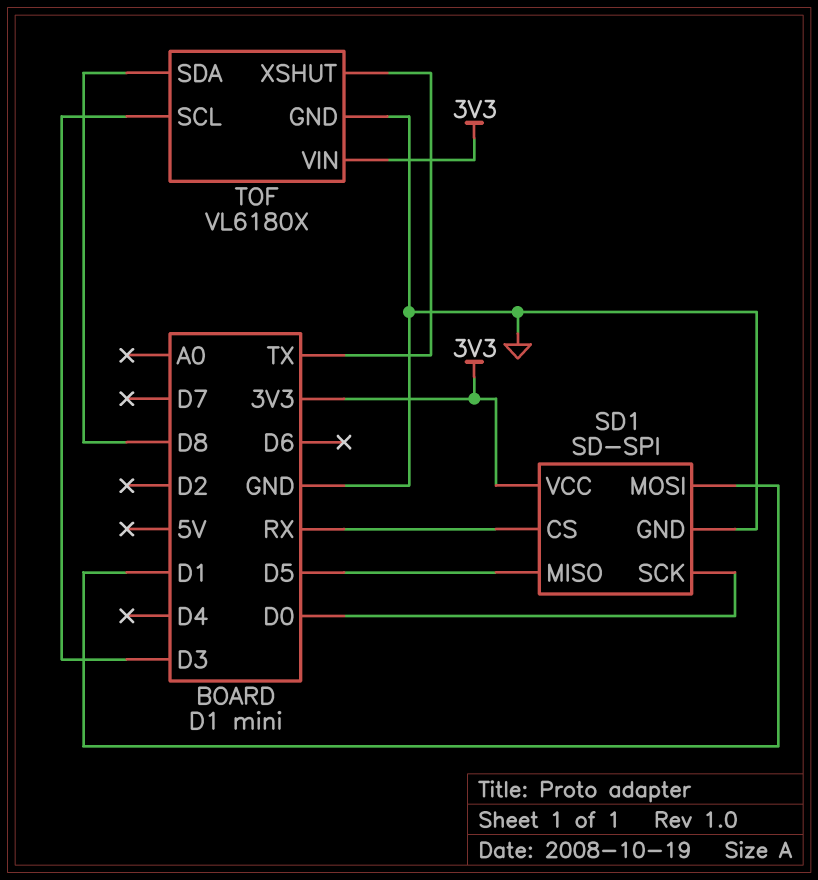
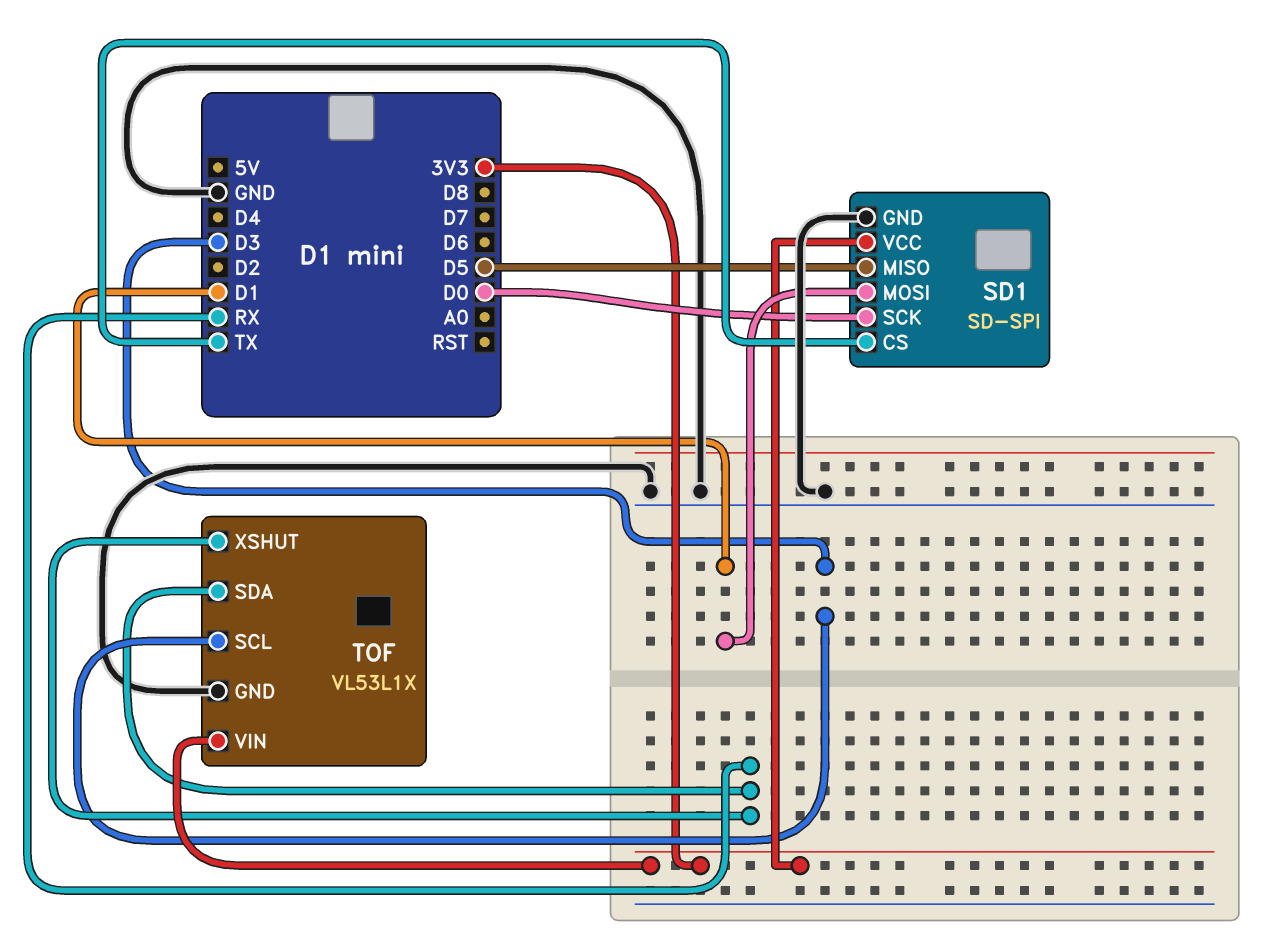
SD1 pin CS: RX -> TX
TOF: VL6180X -> VL53L1X
TOF pin SDA: D8 -> RX
TOF pin XSHUT: TX -> RX

